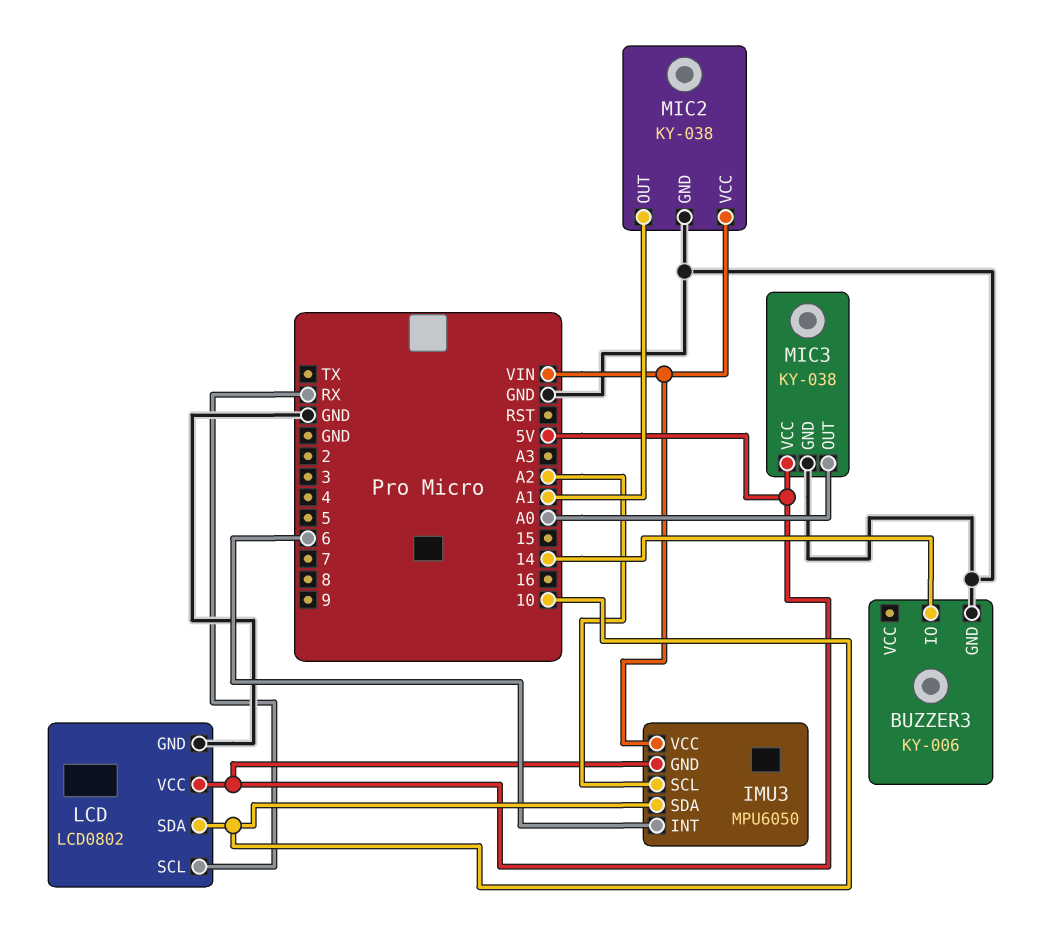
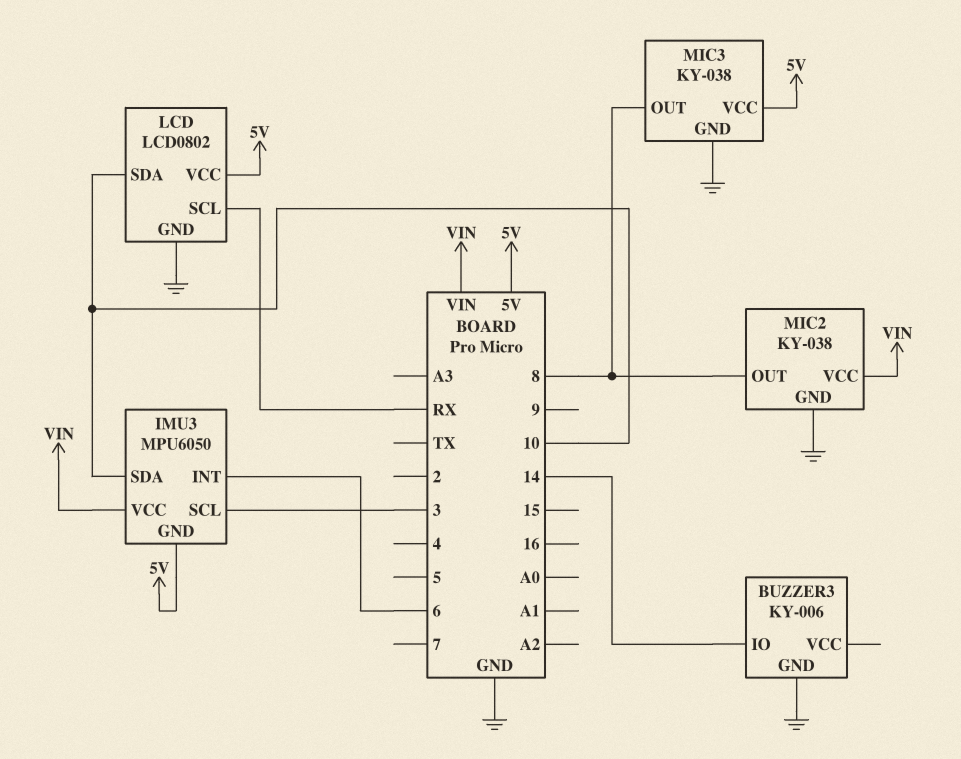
IMU3 pin SCL: A2 -> 3
MIC2 pin OUT: A1 -> 8
MIC3 pin OUT: A0 -> 8

